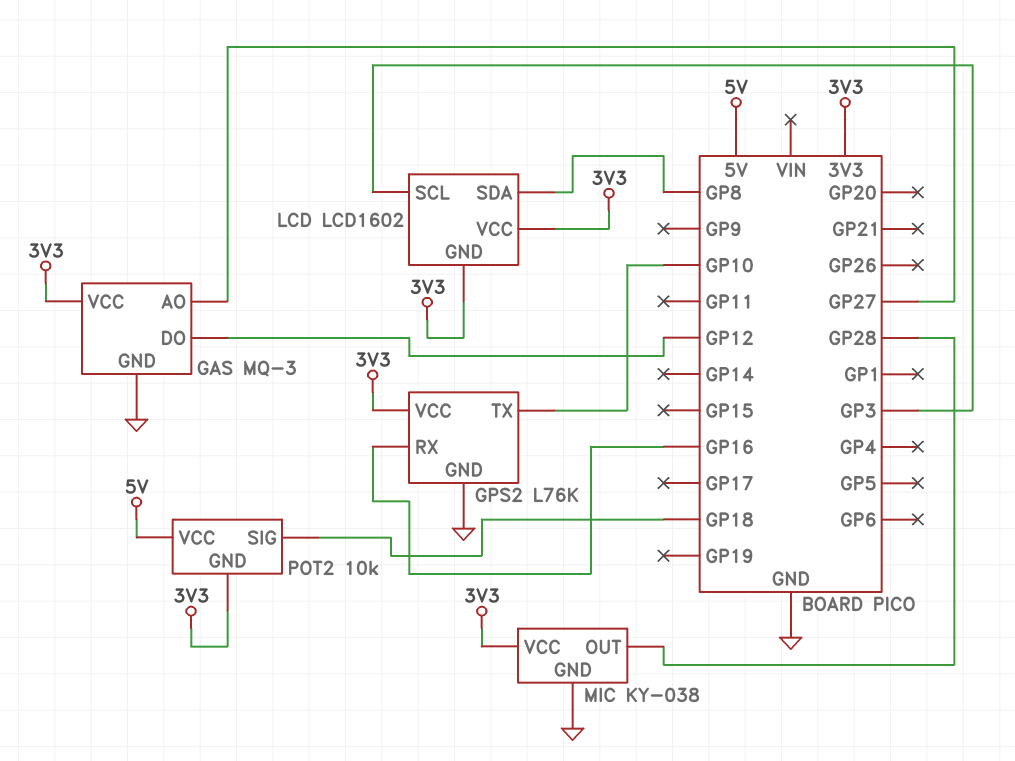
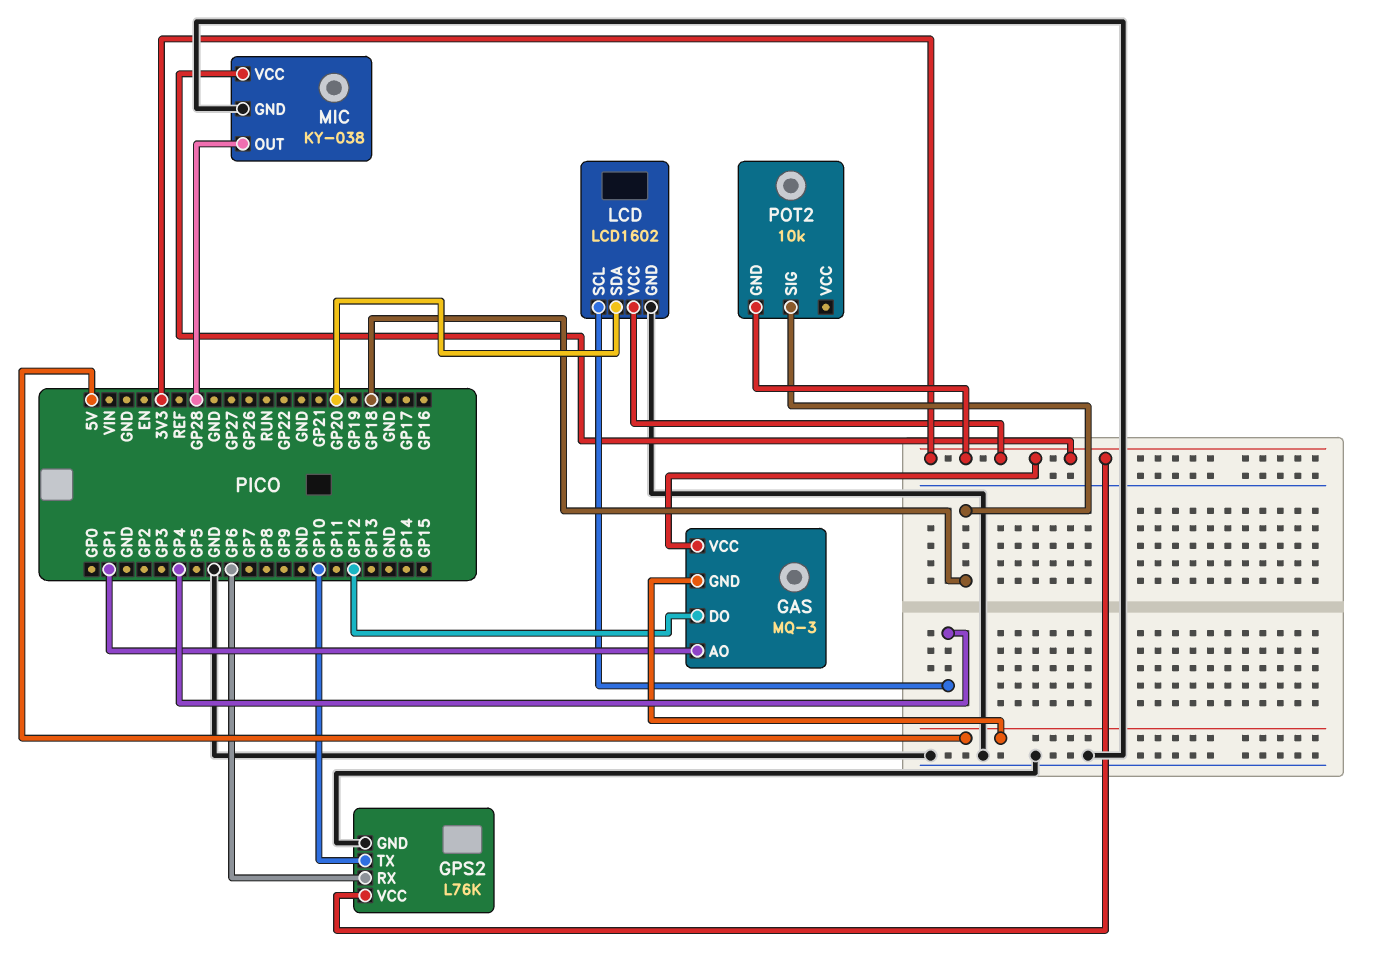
GAS pin AO: GP27 -> GP1
GAS pin GND: GND -> 5V
GPS2 pin RX: GP16 -> GP6
LCD pin GND: 3V3 -> GND
LCD pin SCL: GP3 -> GP4
LCD pin SDA: GP8 -> GP20
POT2 pin VCC: 5V -> none

